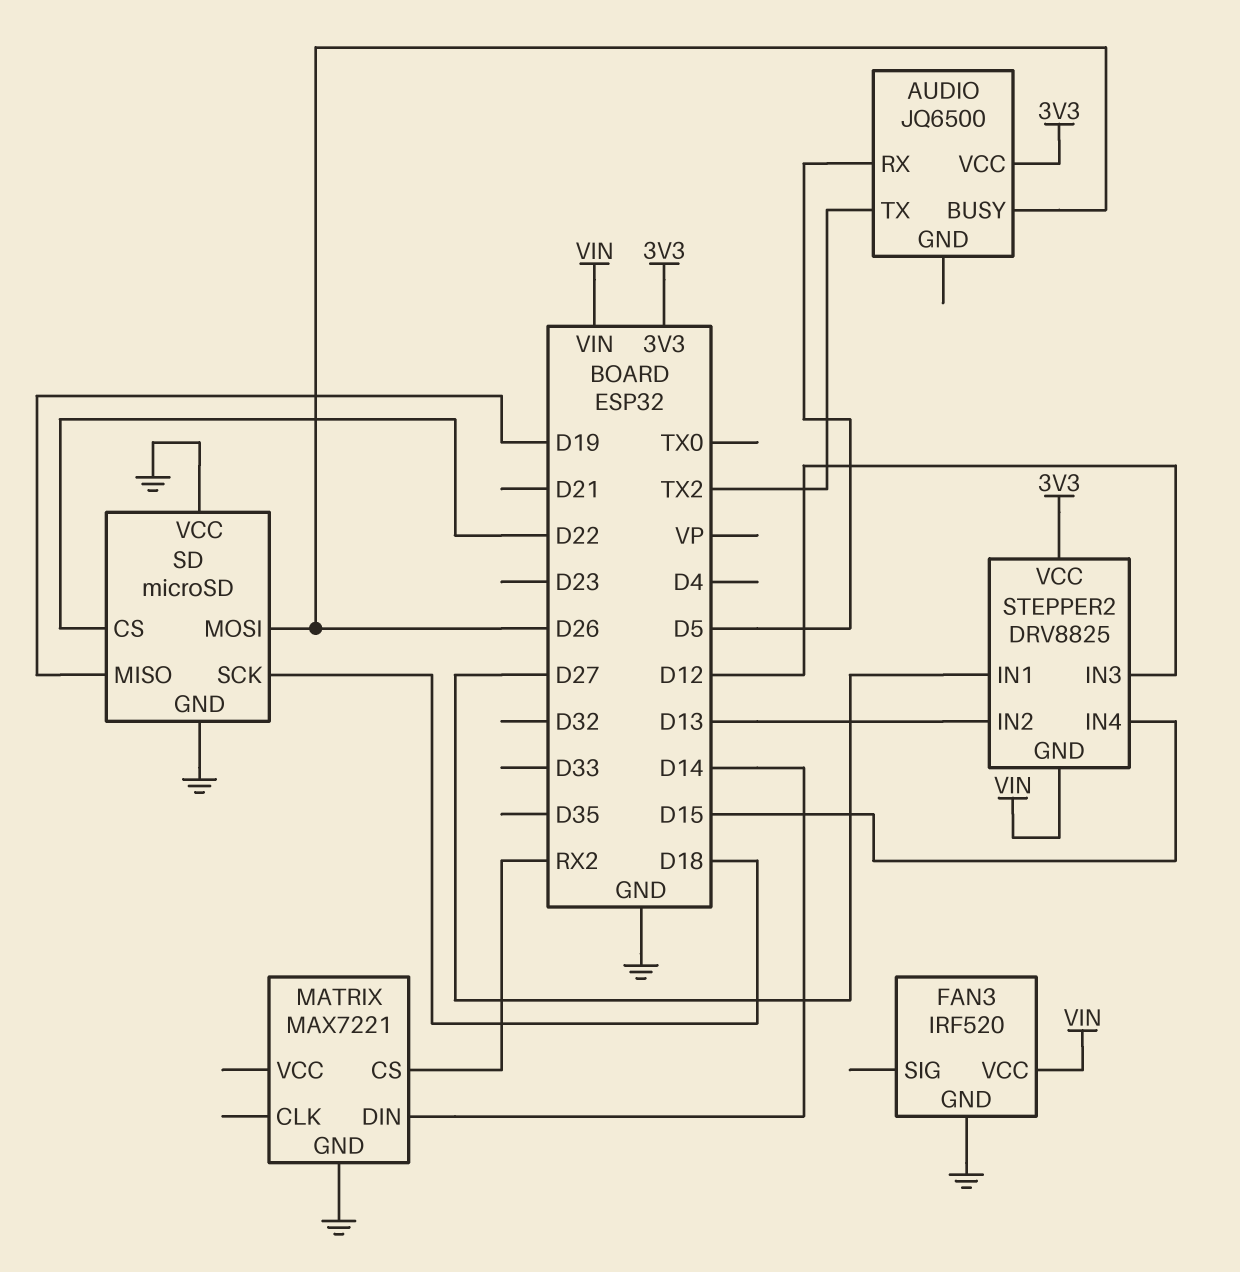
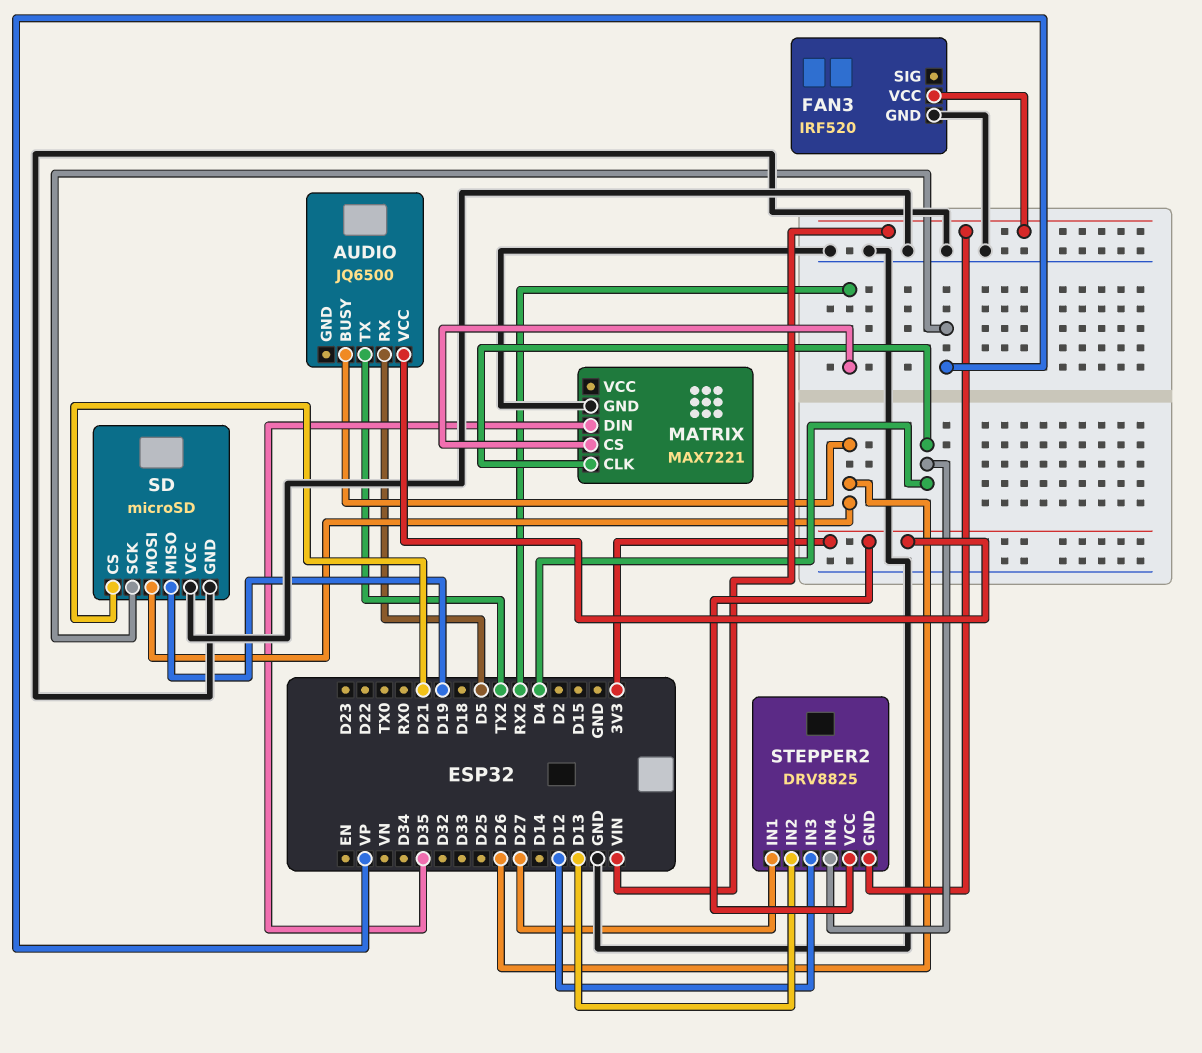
MATRIX pin CLK: none -> D4
MATRIX pin DIN: D14 -> D35
SD pin CS: D22 -> D21
SD pin SCK: D18 -> VP
STEPPER2 pin IN4: D15 -> D4

